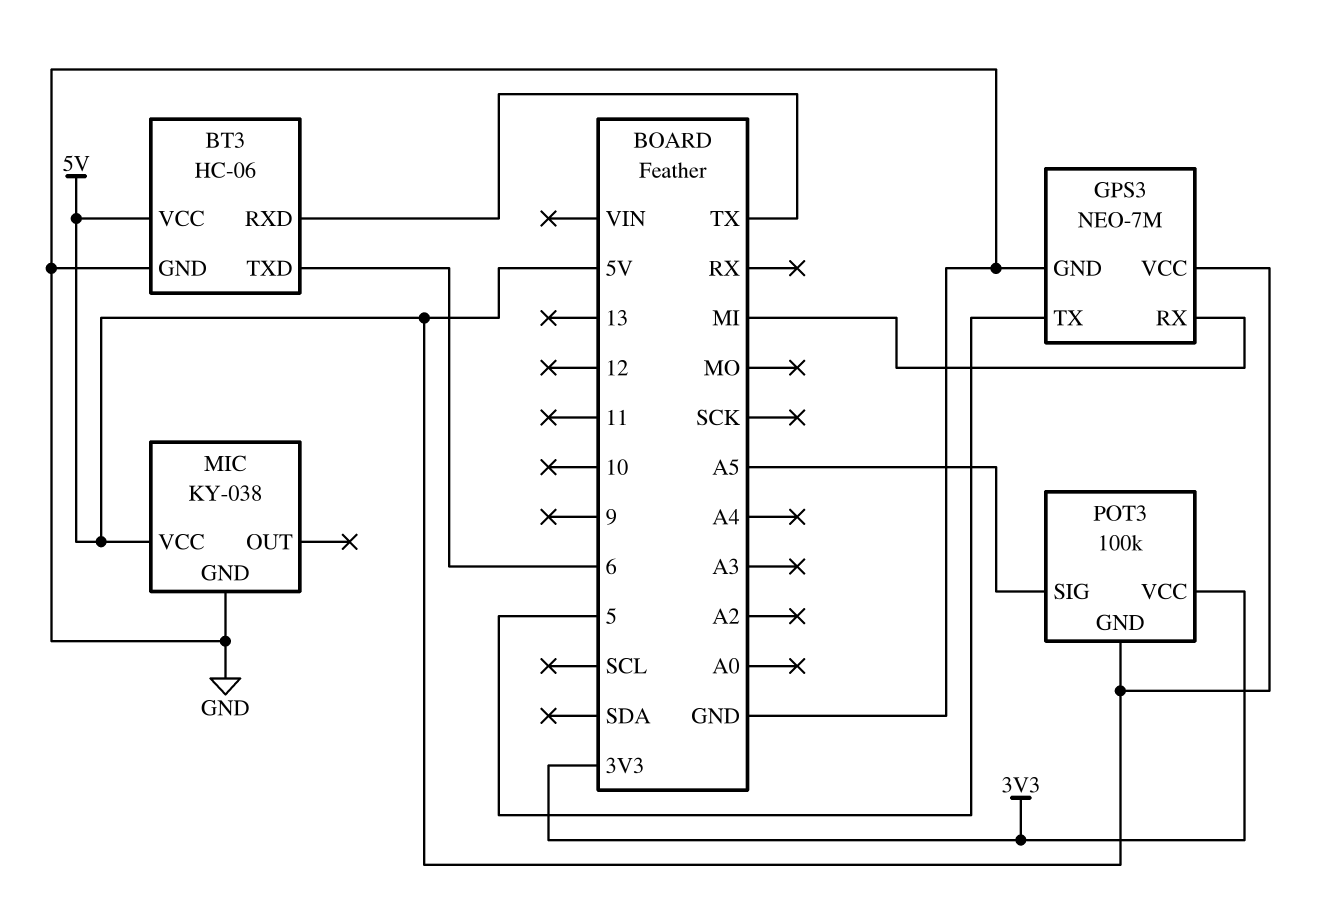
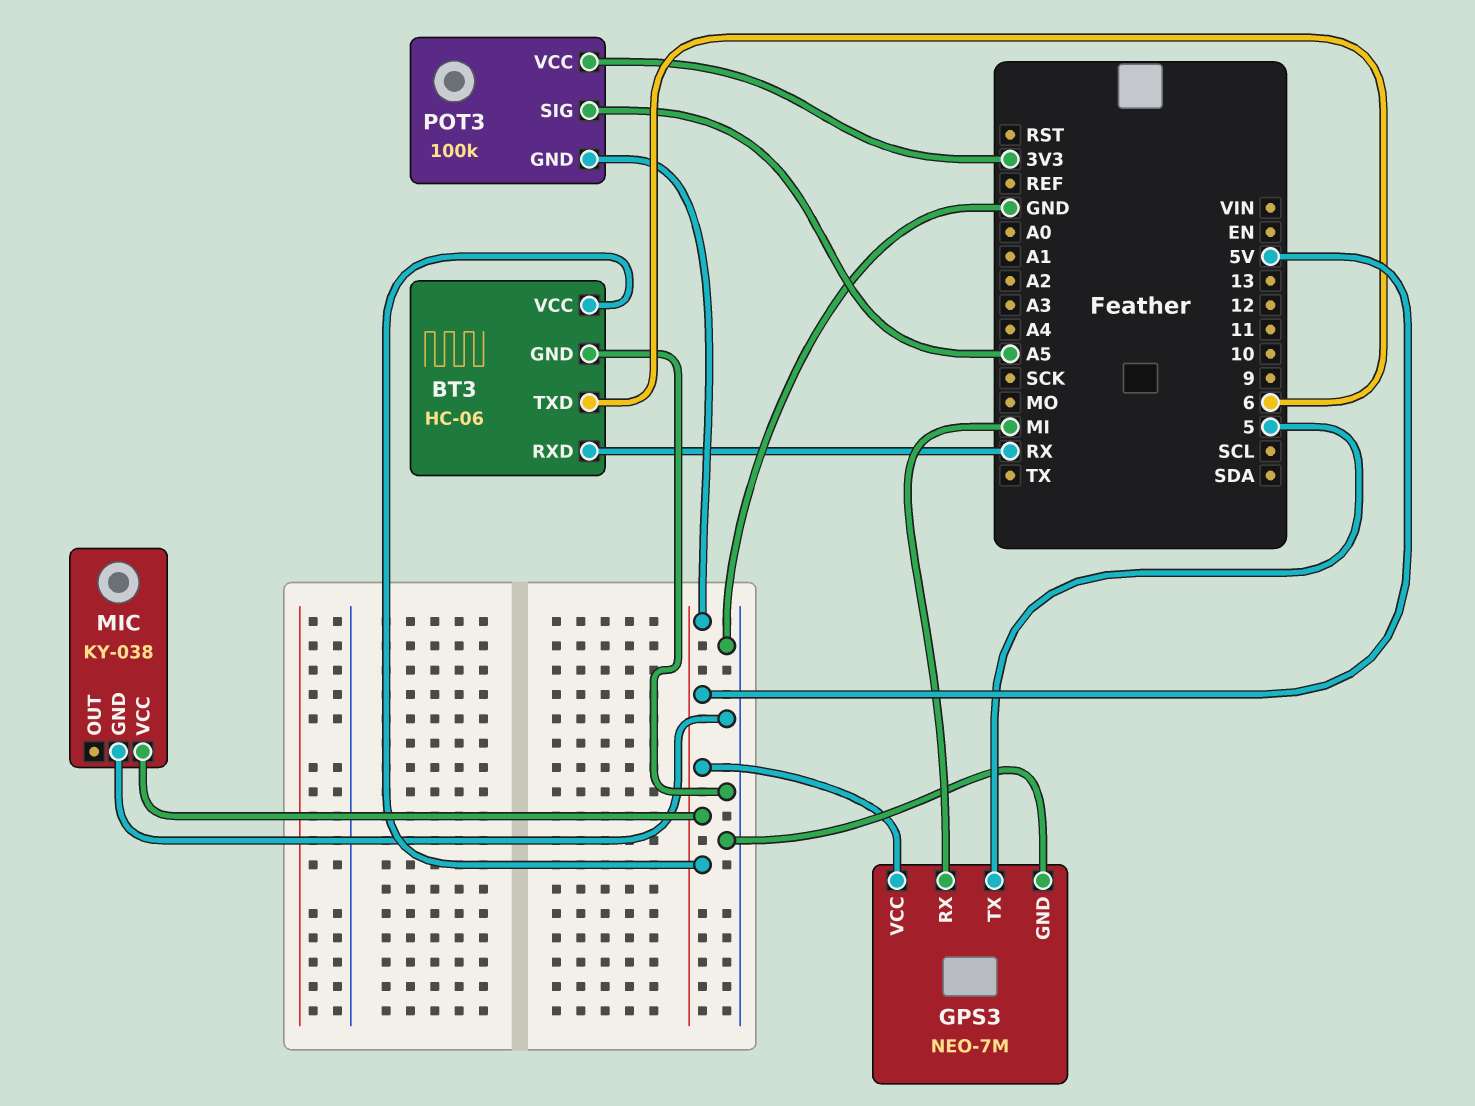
BT3 pin RXD: TX -> RX

